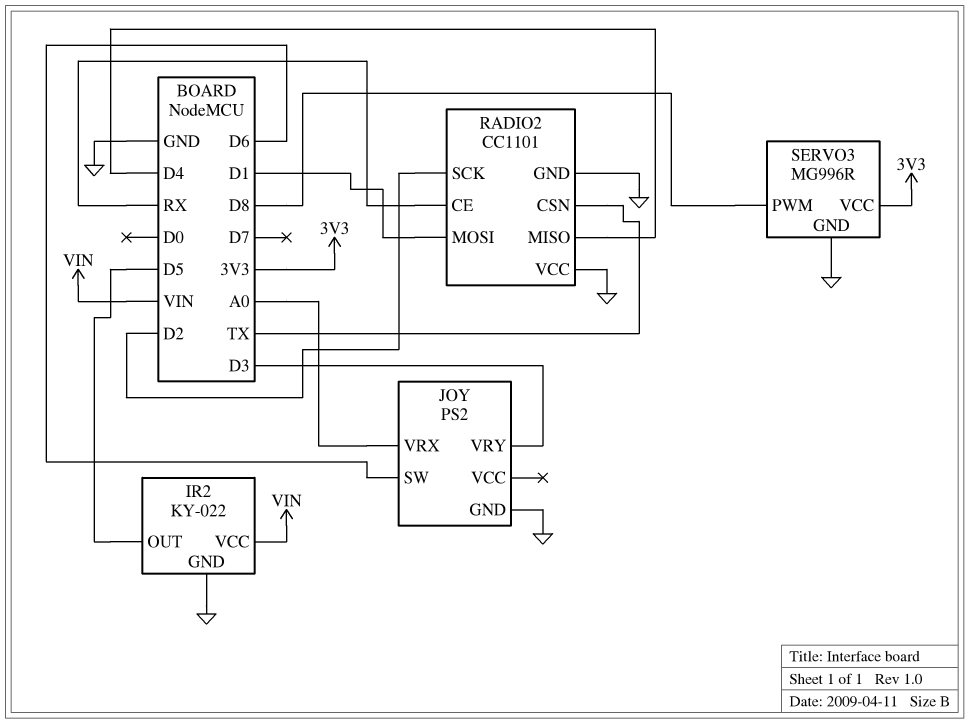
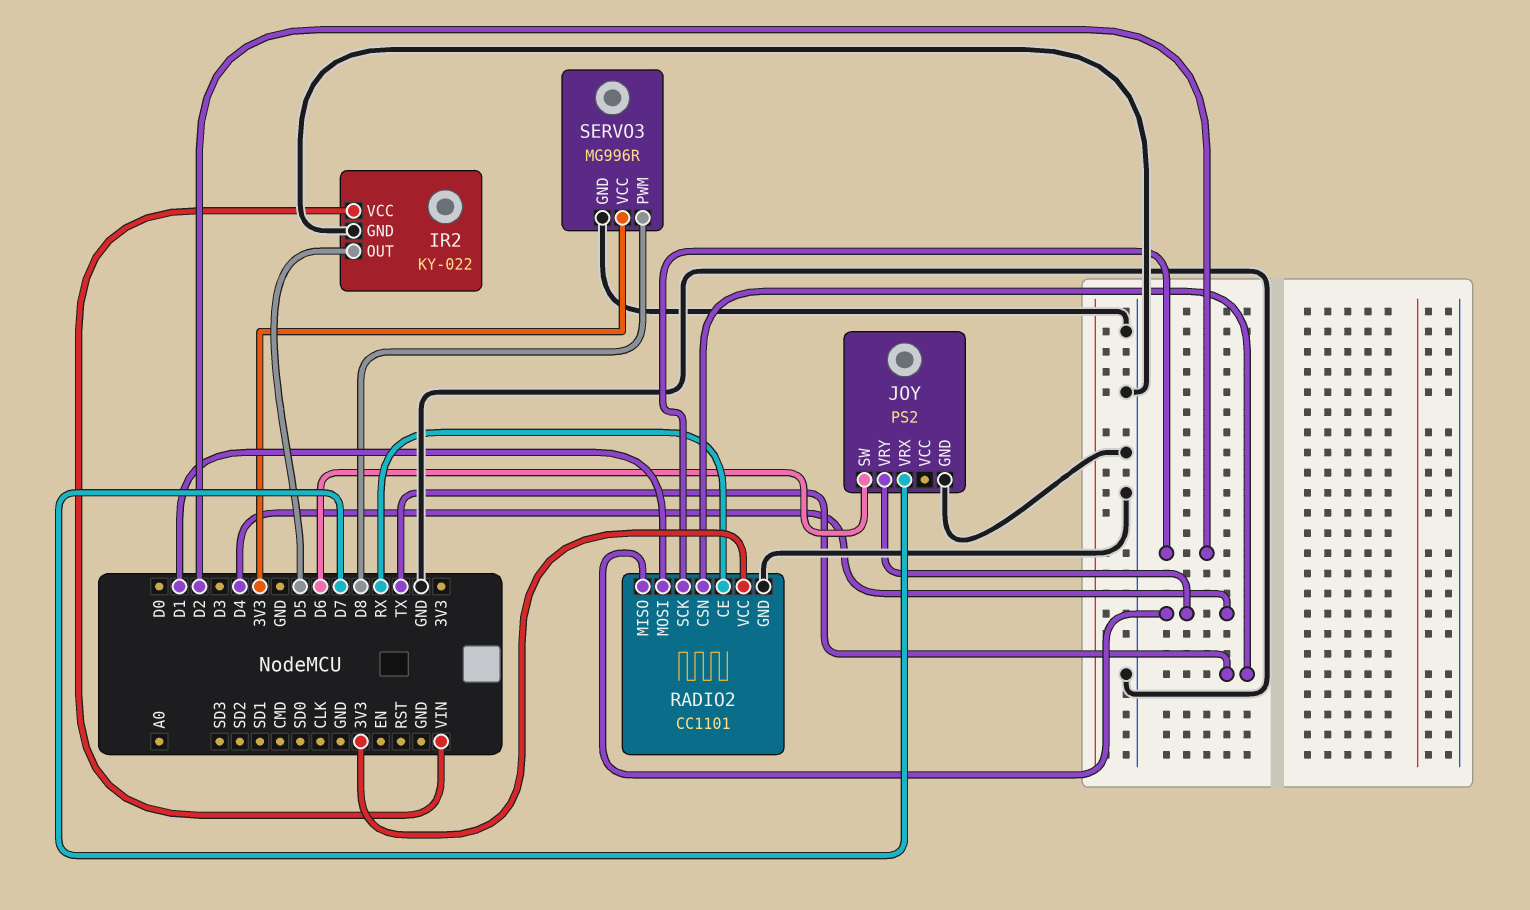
JOY pin VRX: A0 -> D7
JOY pin VRY: D3 -> D4
RADIO2 pin VCC: GND -> 3V3

